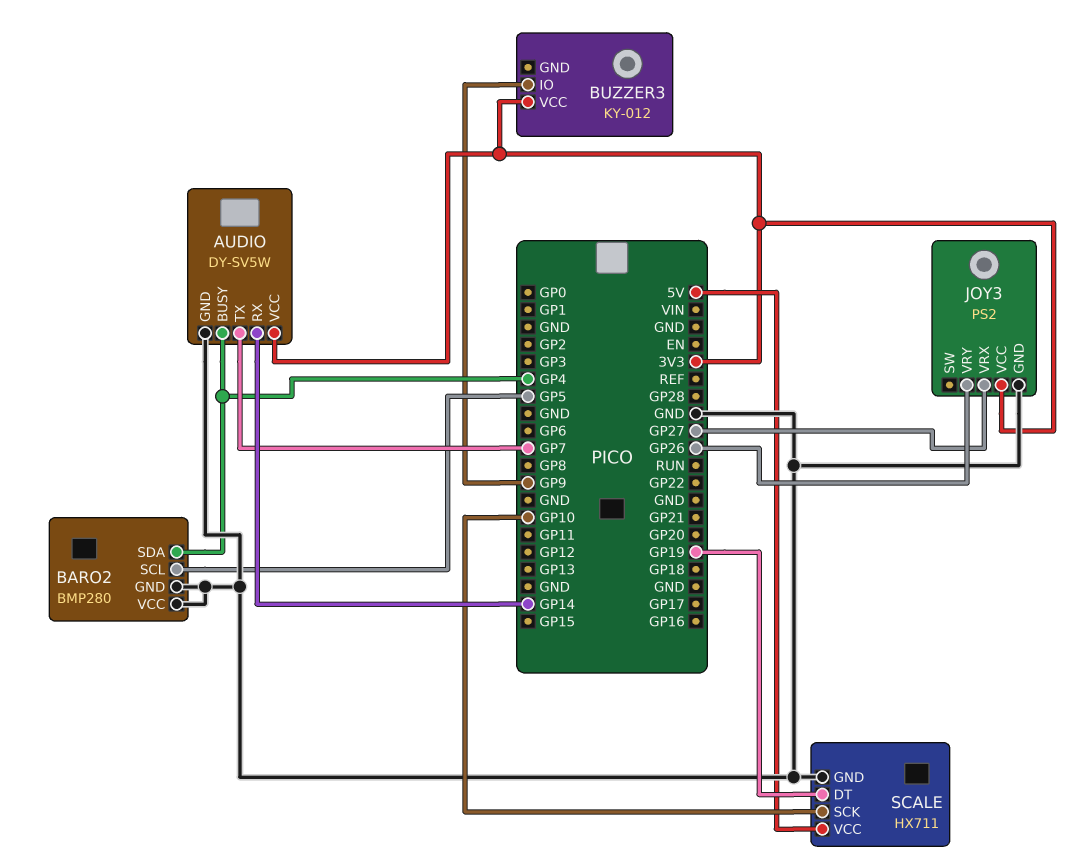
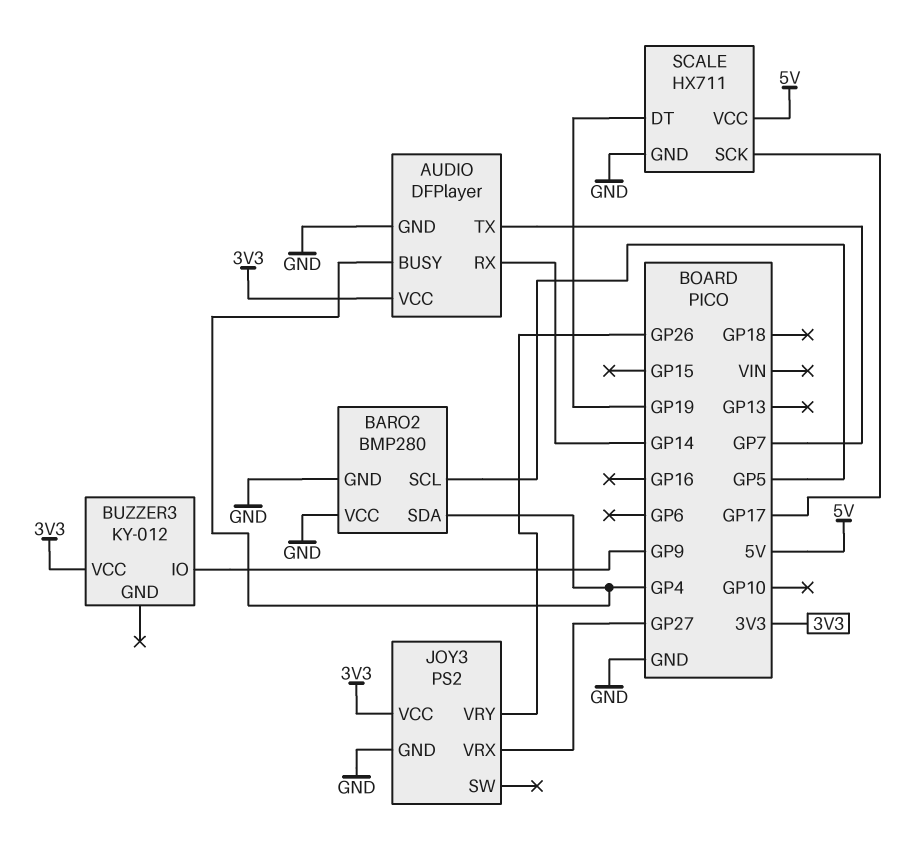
AUDIO: DY-SV5W -> DFPlayer
SCALE pin SCK: GP10 -> GP17

